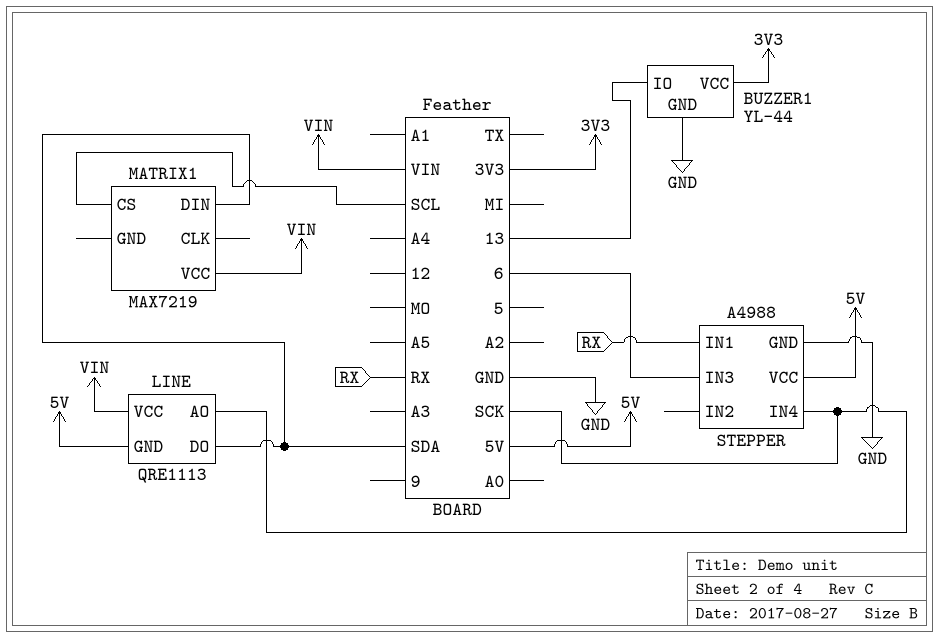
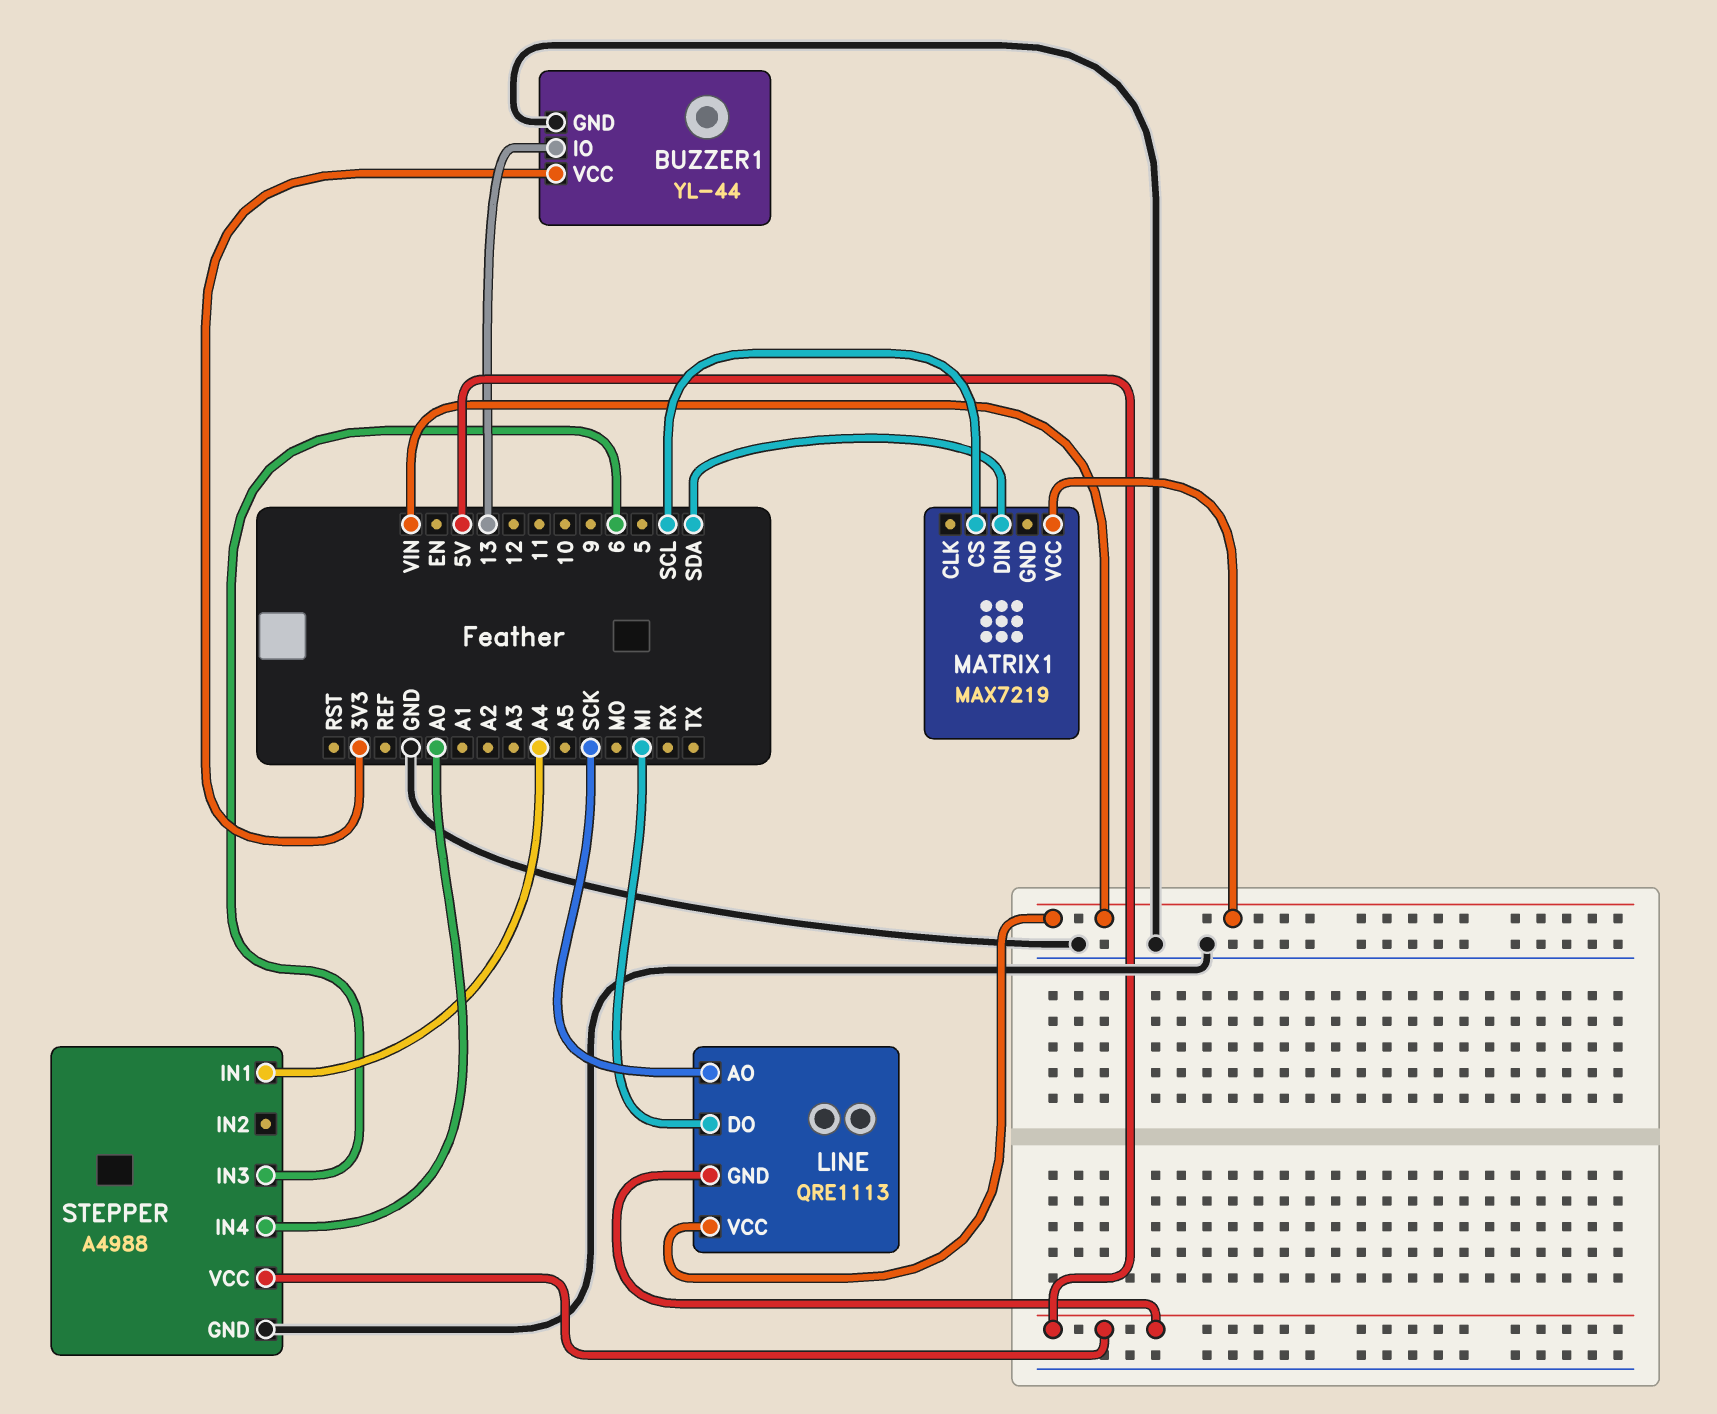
LINE pin DO: SDA -> MI
STEPPER pin IN1: RX -> A4
STEPPER pin IN4: SCK -> A0

